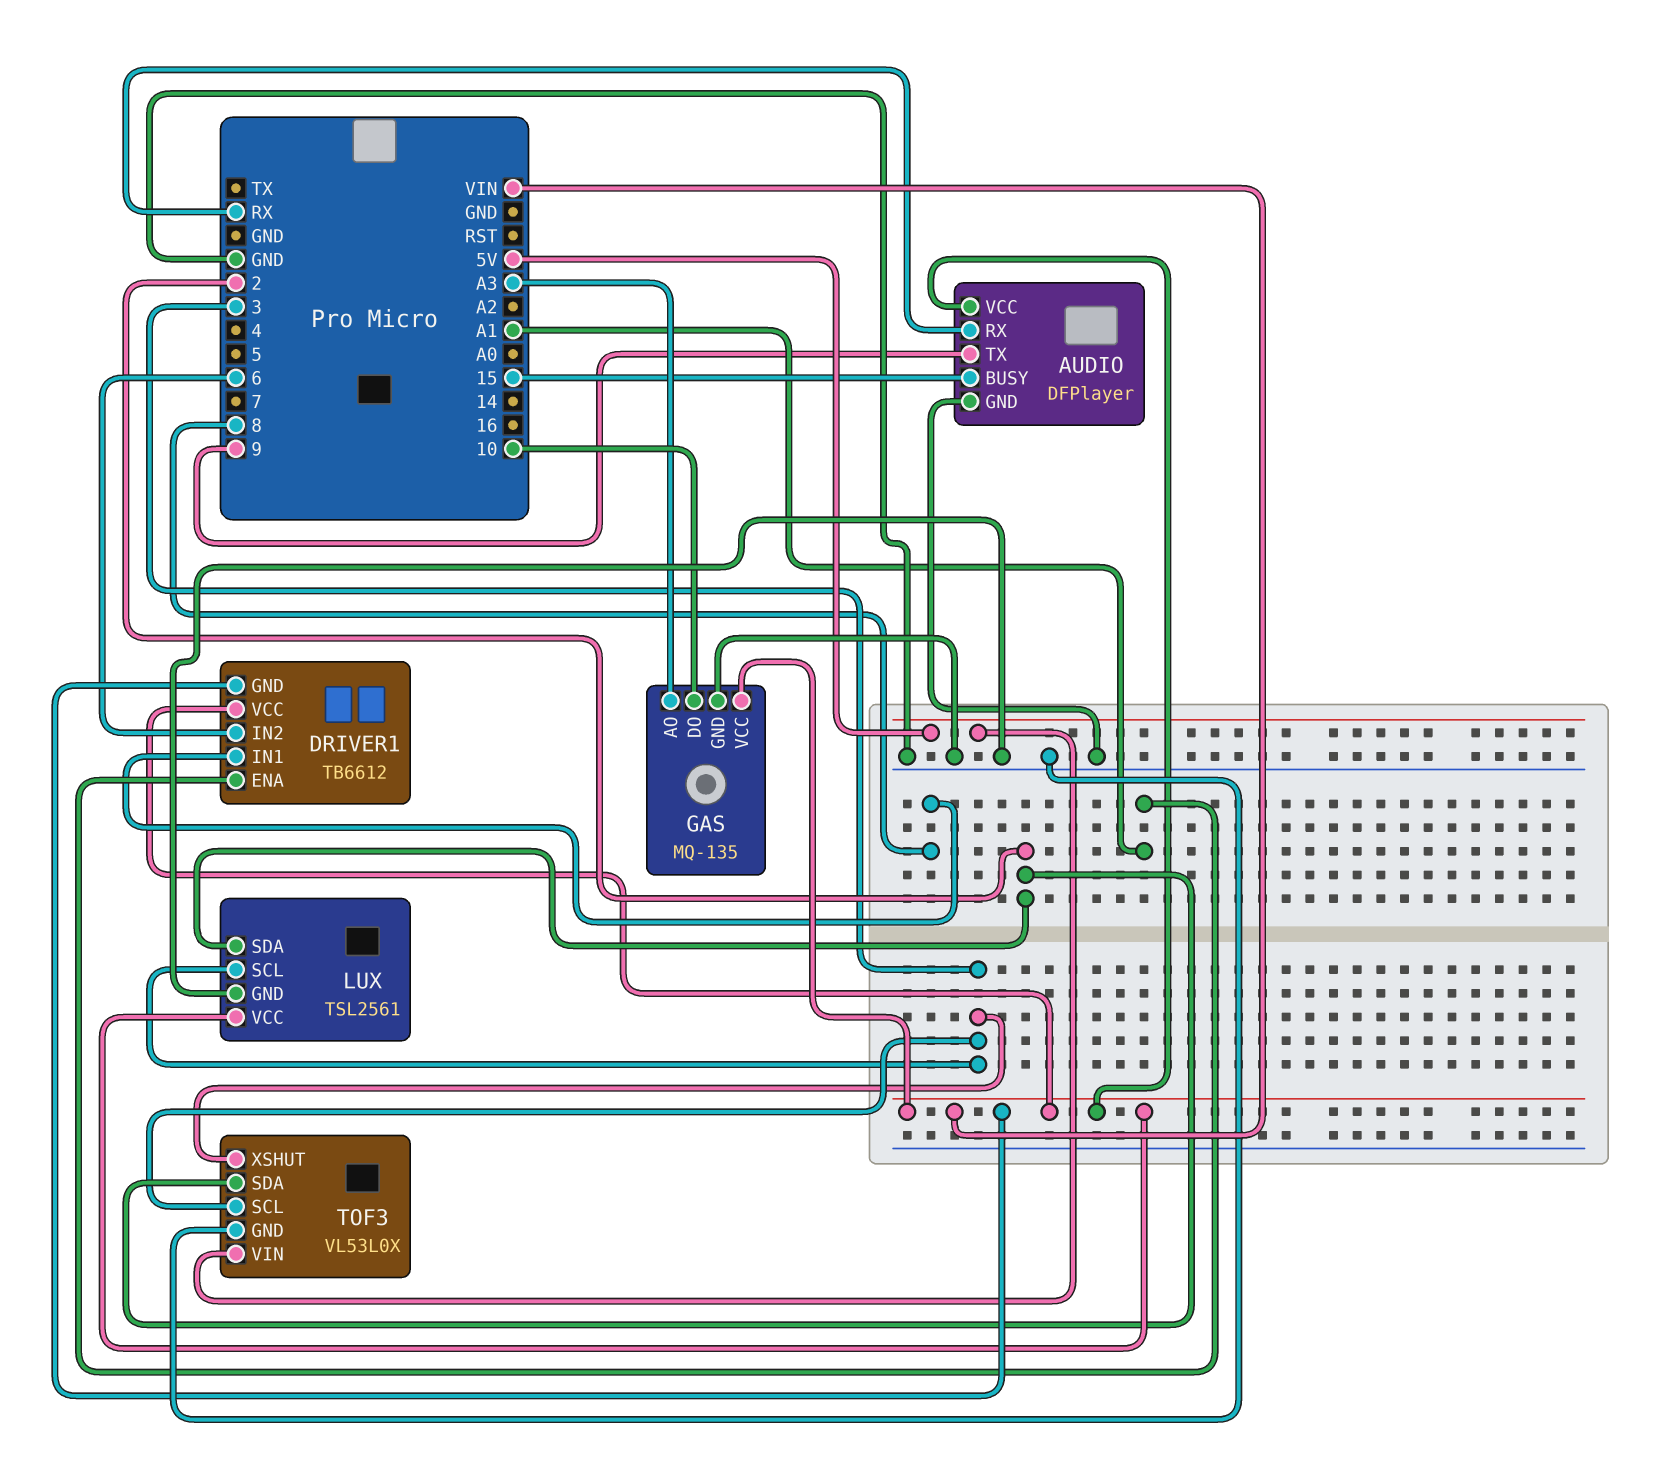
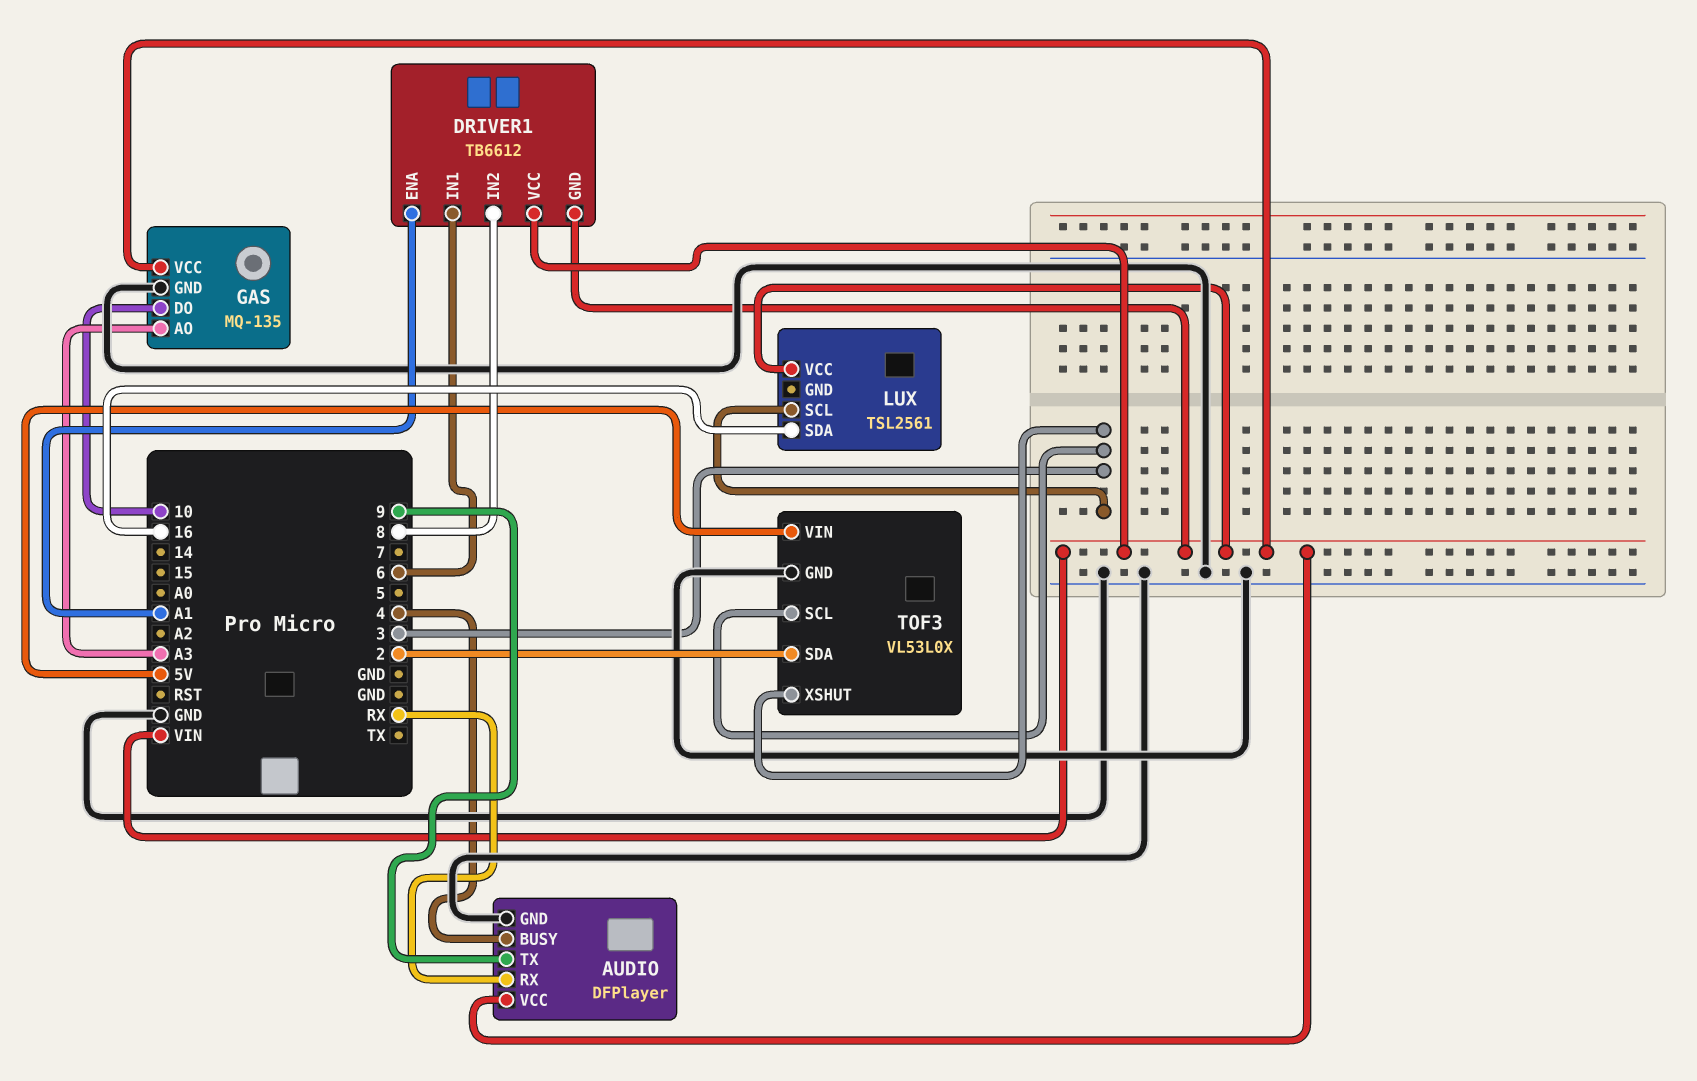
AUDIO pin BUSY: 15 -> 4
DRIVER1 pin IN1: 8 -> 6
DRIVER1 pin IN2: 6 -> 8
LUX pin GND: GND -> none
LUX pin SDA: 2 -> 16

